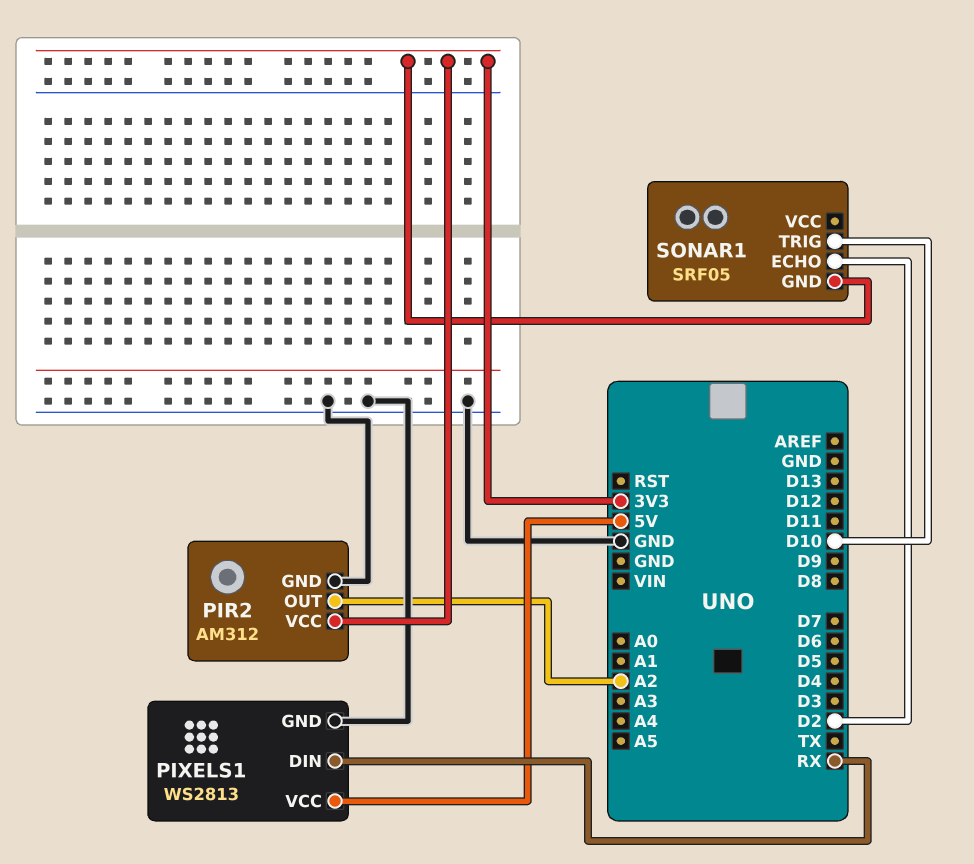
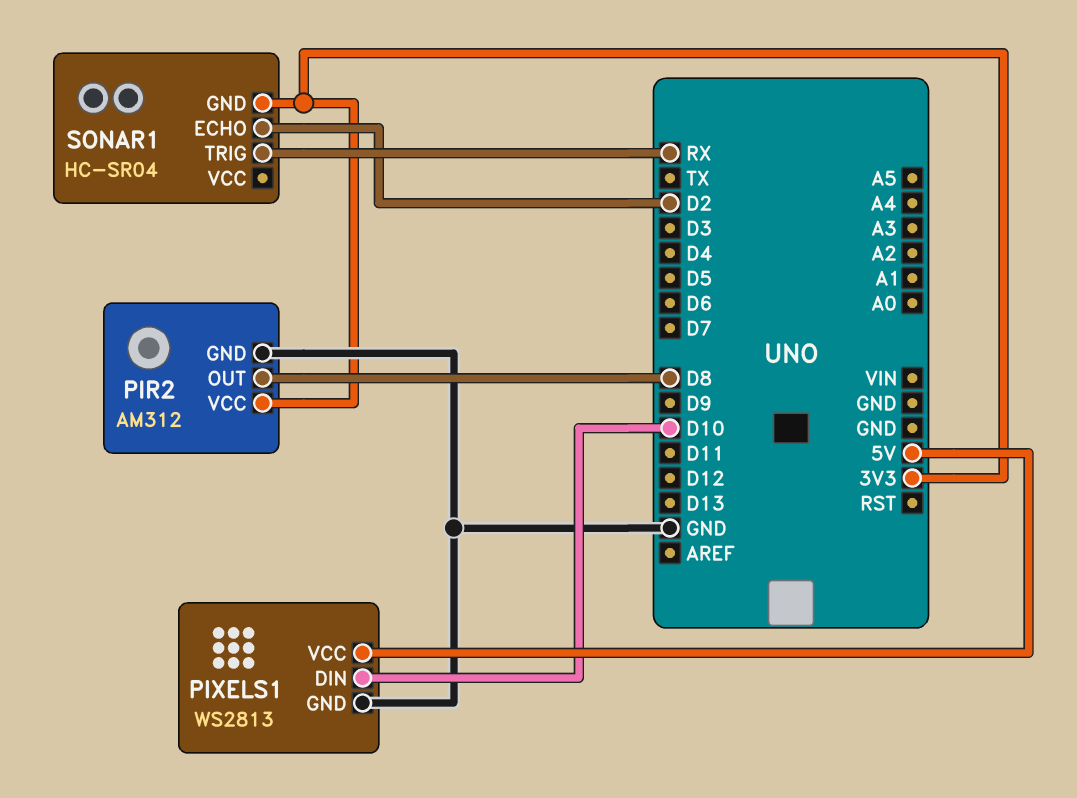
PIR2 pin OUT: A2 -> D8
PIXELS1 pin DIN: RX -> D10
SONAR1: SRF05 -> HC-SR04
SONAR1 pin TRIG: D10 -> RX

